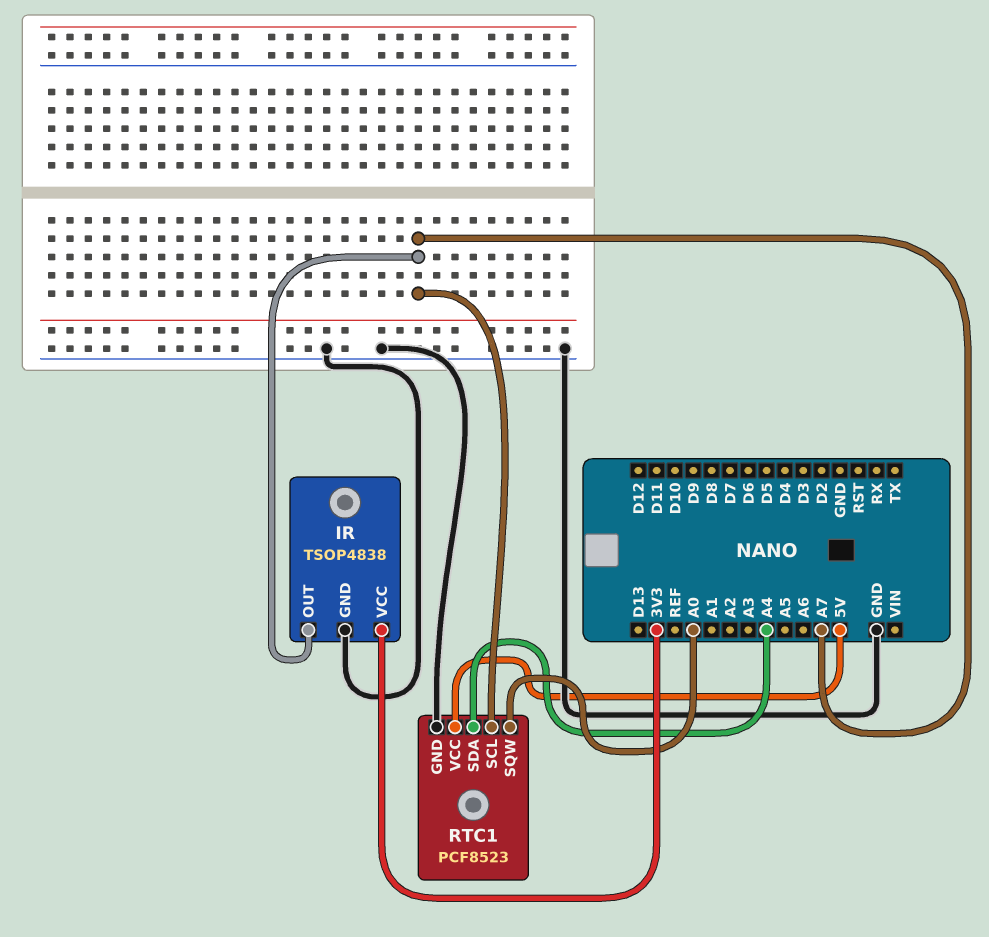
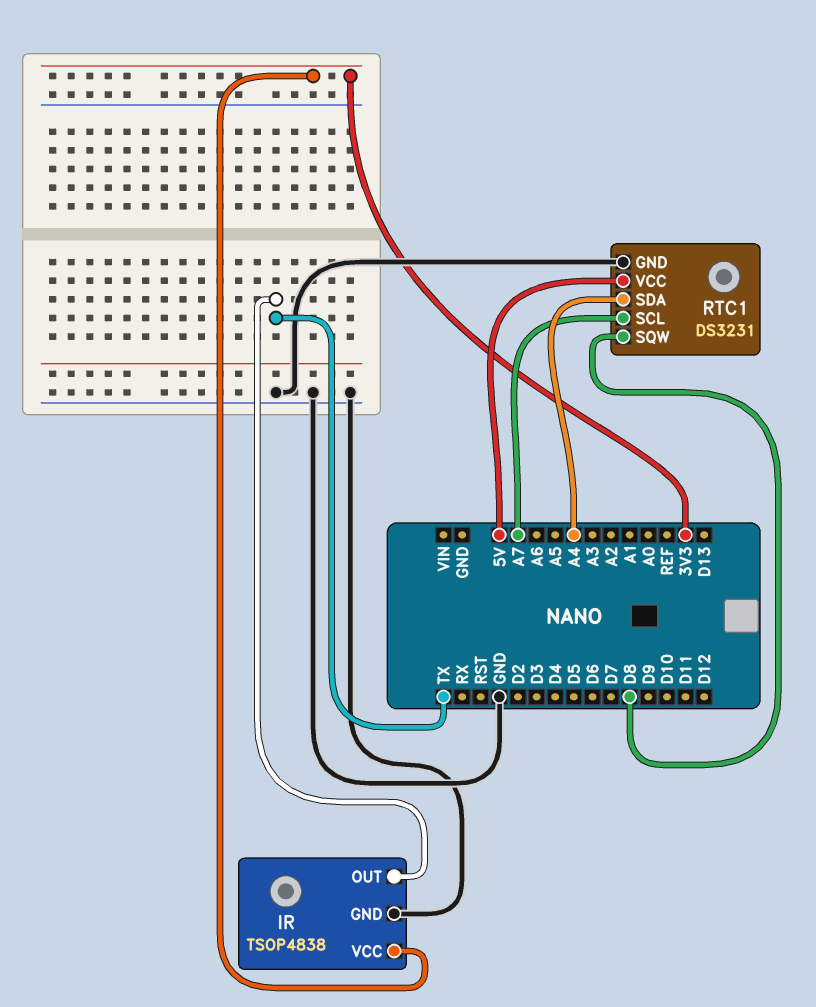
IR pin OUT: A7 -> TX
RTC1: PCF8523 -> DS3231
RTC1 pin SQW: A0 -> D8

